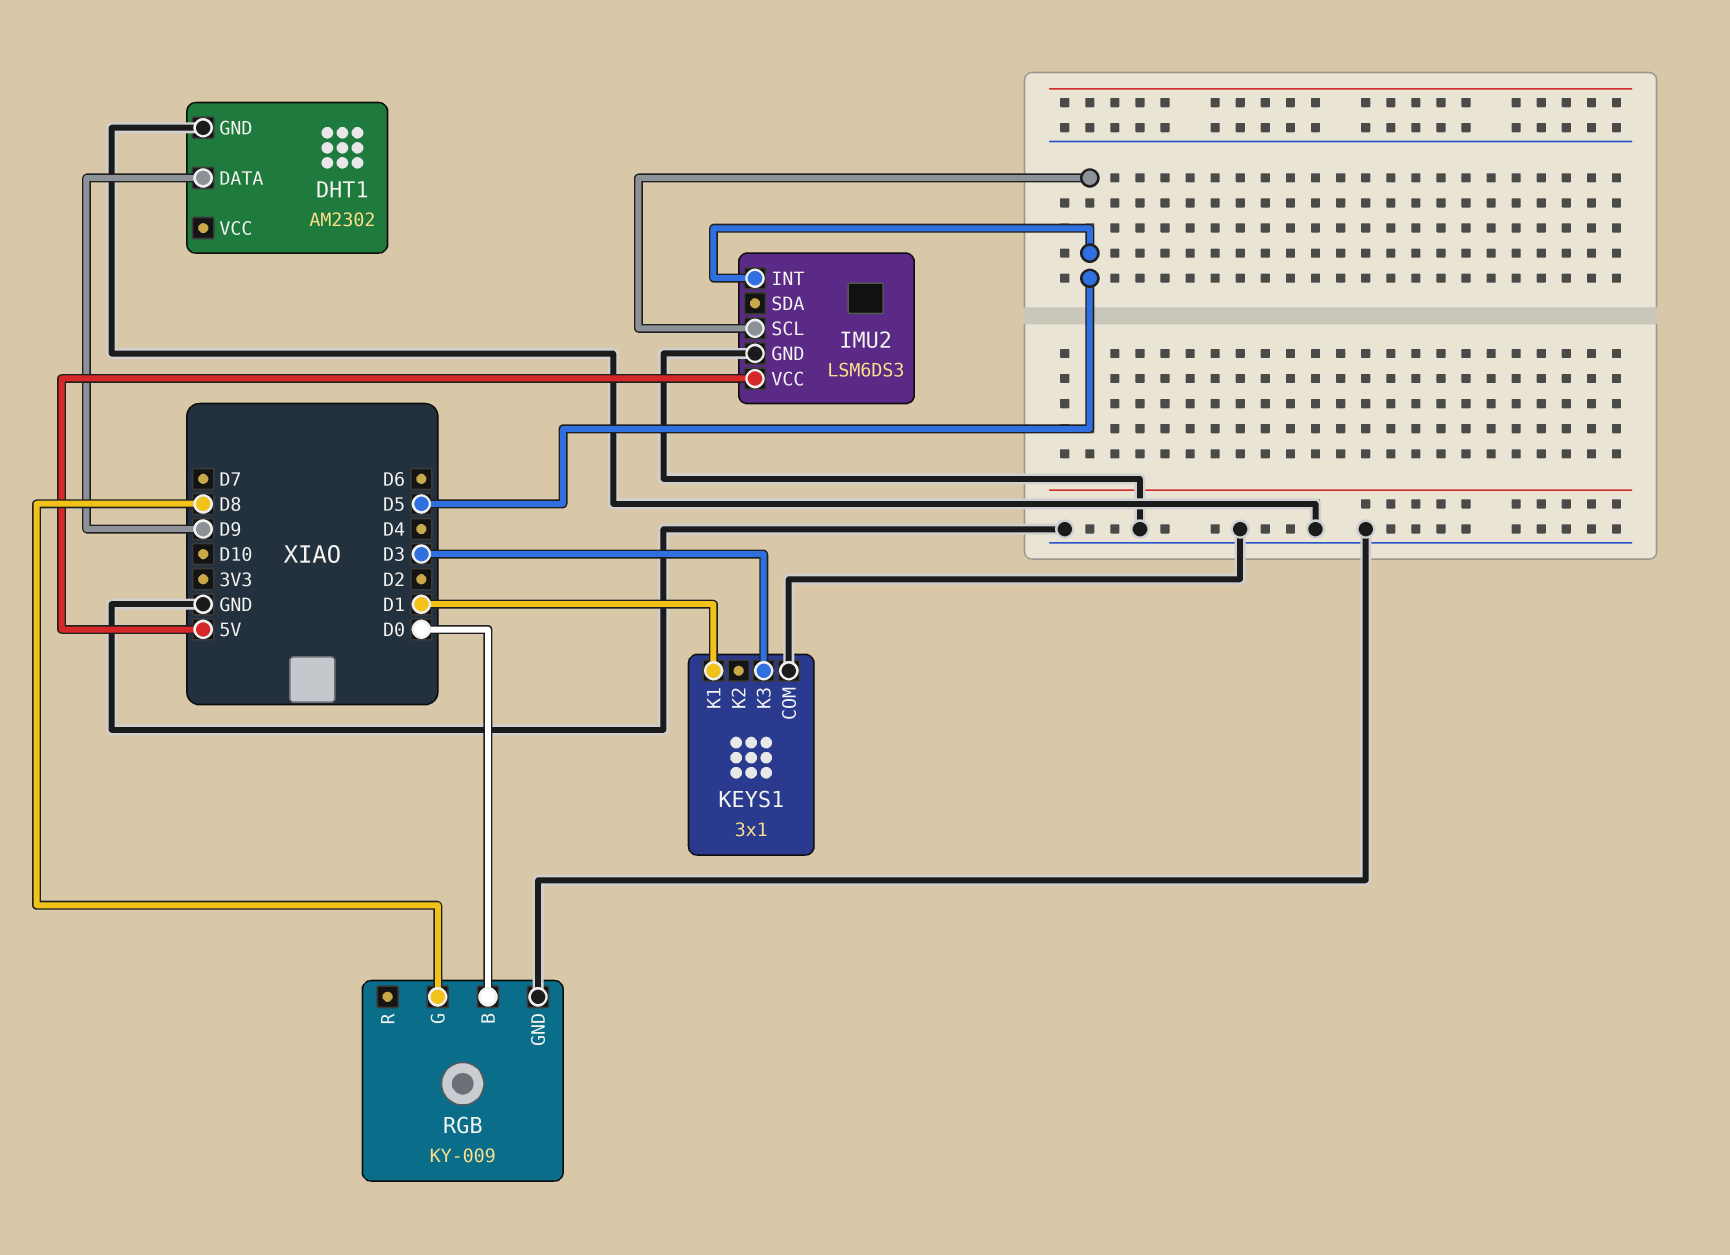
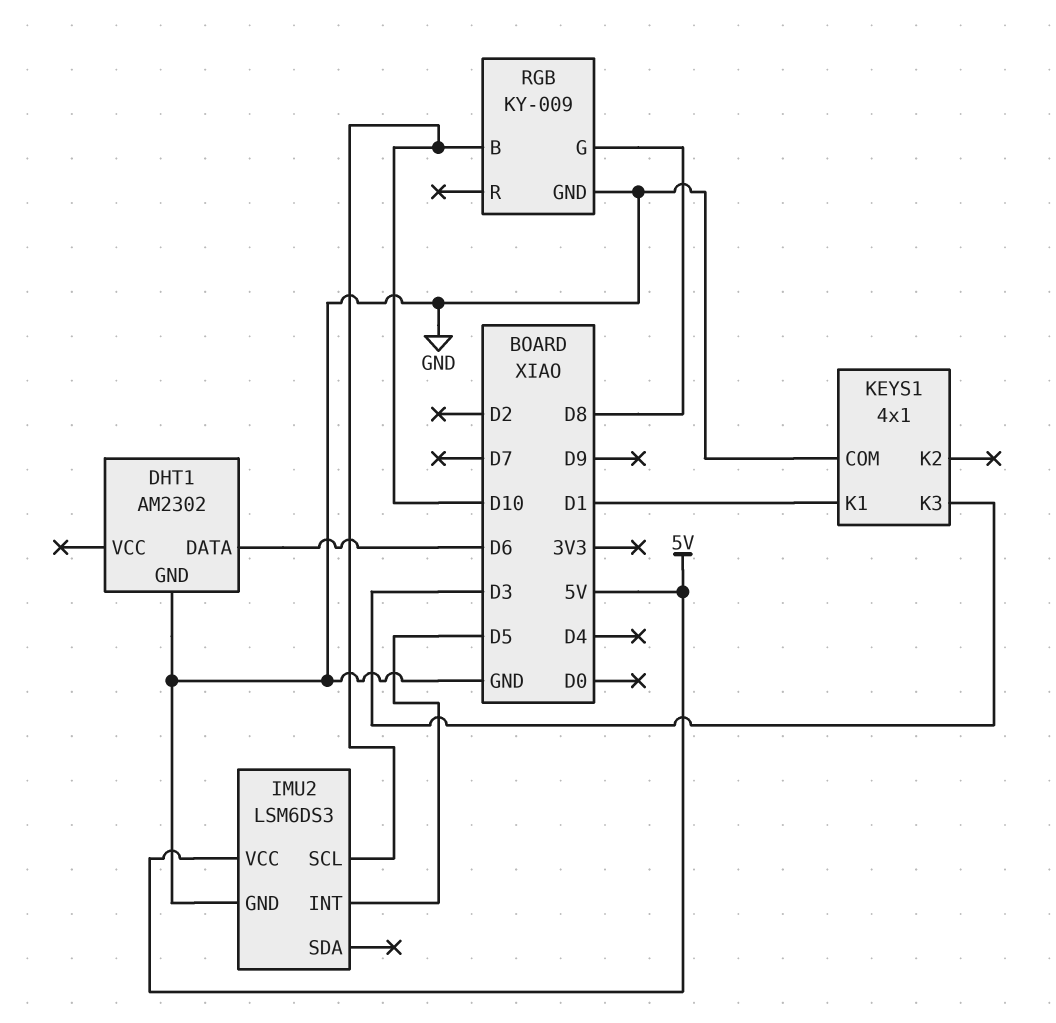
DHT1 pin DATA: D9 -> D6
IMU2 pin SCL: D5 -> D10
KEYS1: 3x1 -> 4x1
RGB pin B: D0 -> D10

